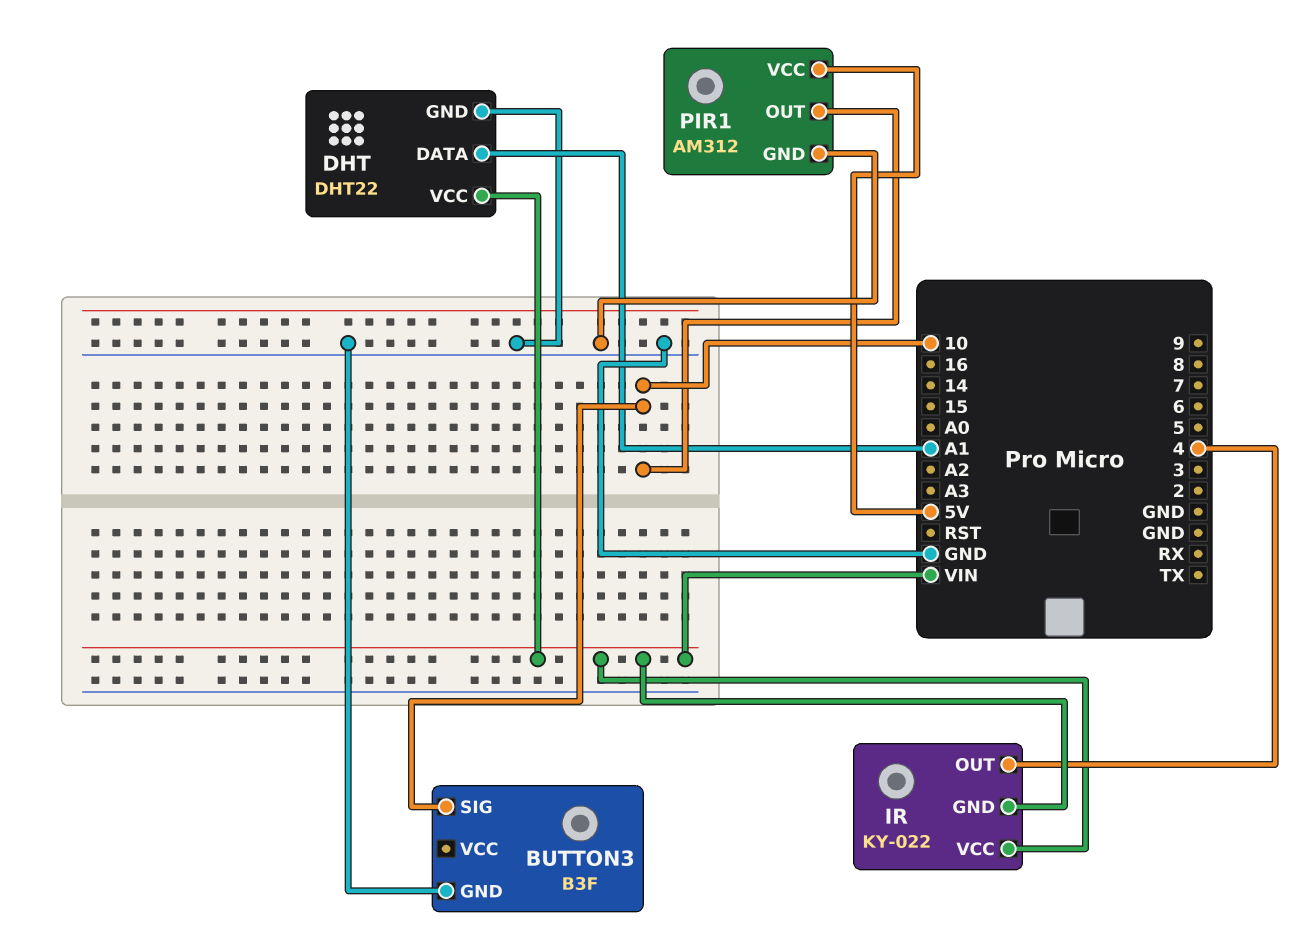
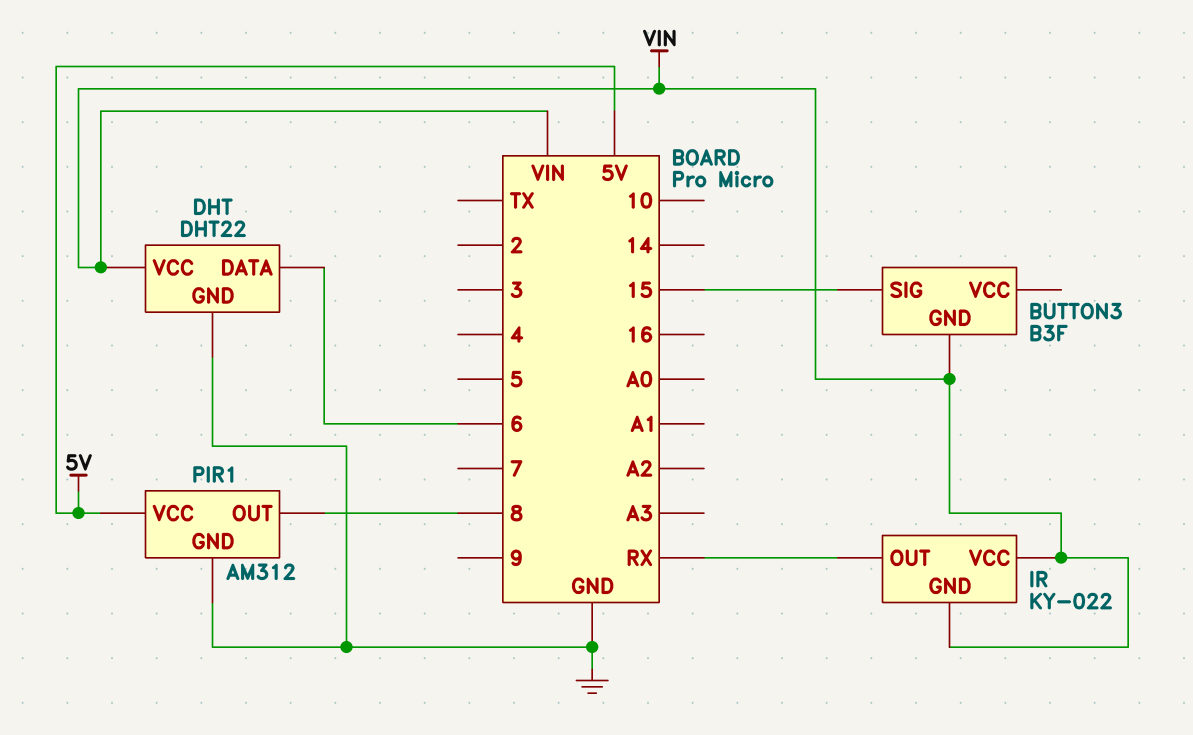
BUTTON3 pin GND: GND -> VIN
BUTTON3 pin SIG: 10 -> 15
DHT pin DATA: A1 -> 6
IR pin OUT: 4 -> RX
PIR1 pin OUT: 10 -> 8

